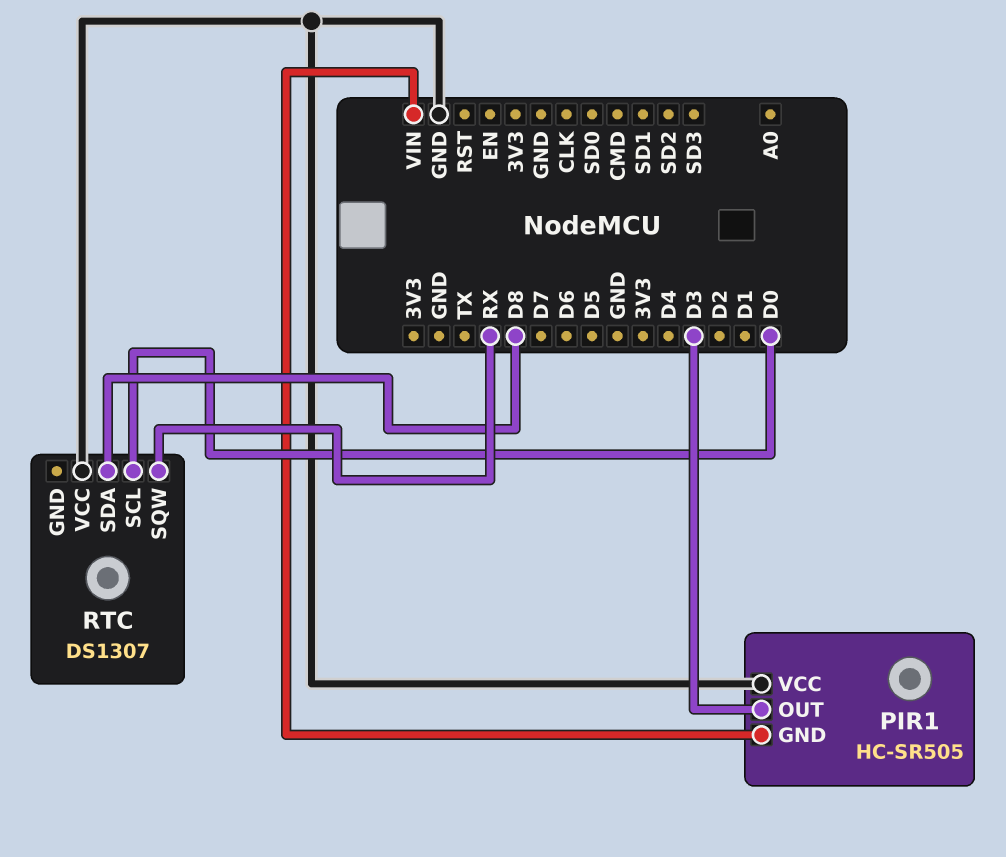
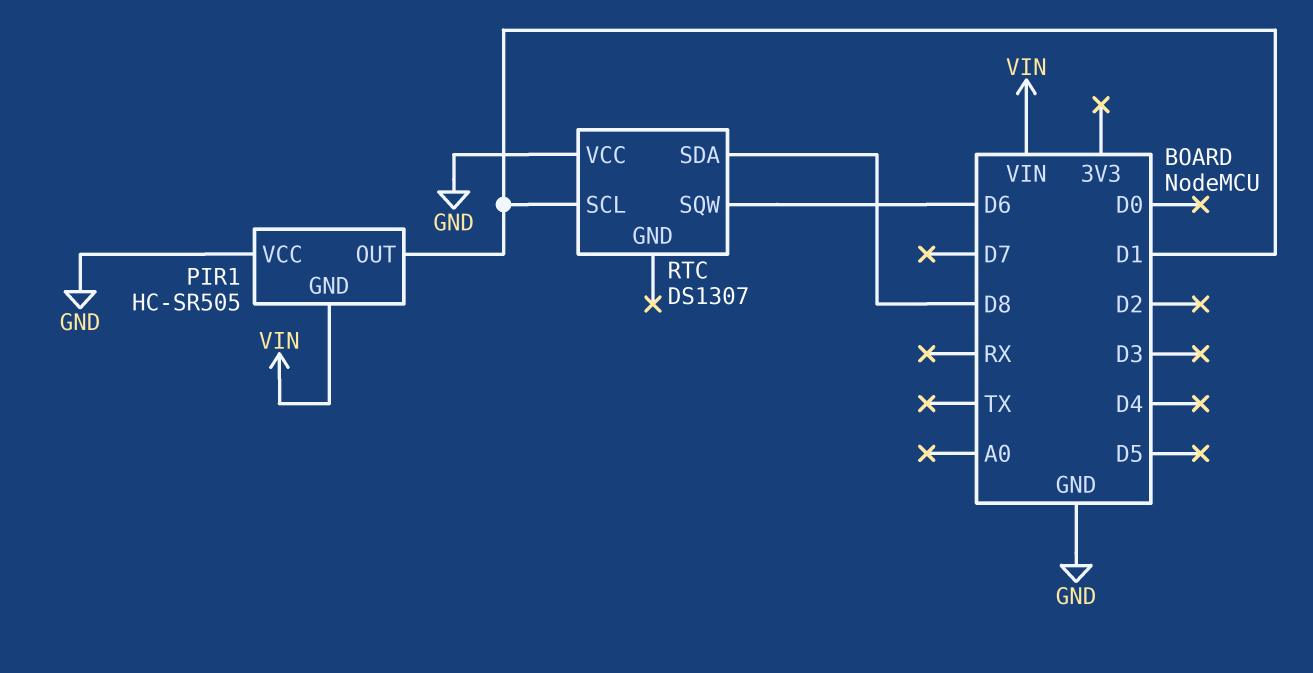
PIR1 pin OUT: D3 -> D1
RTC pin SCL: D0 -> D1
RTC pin SQW: RX -> D6

